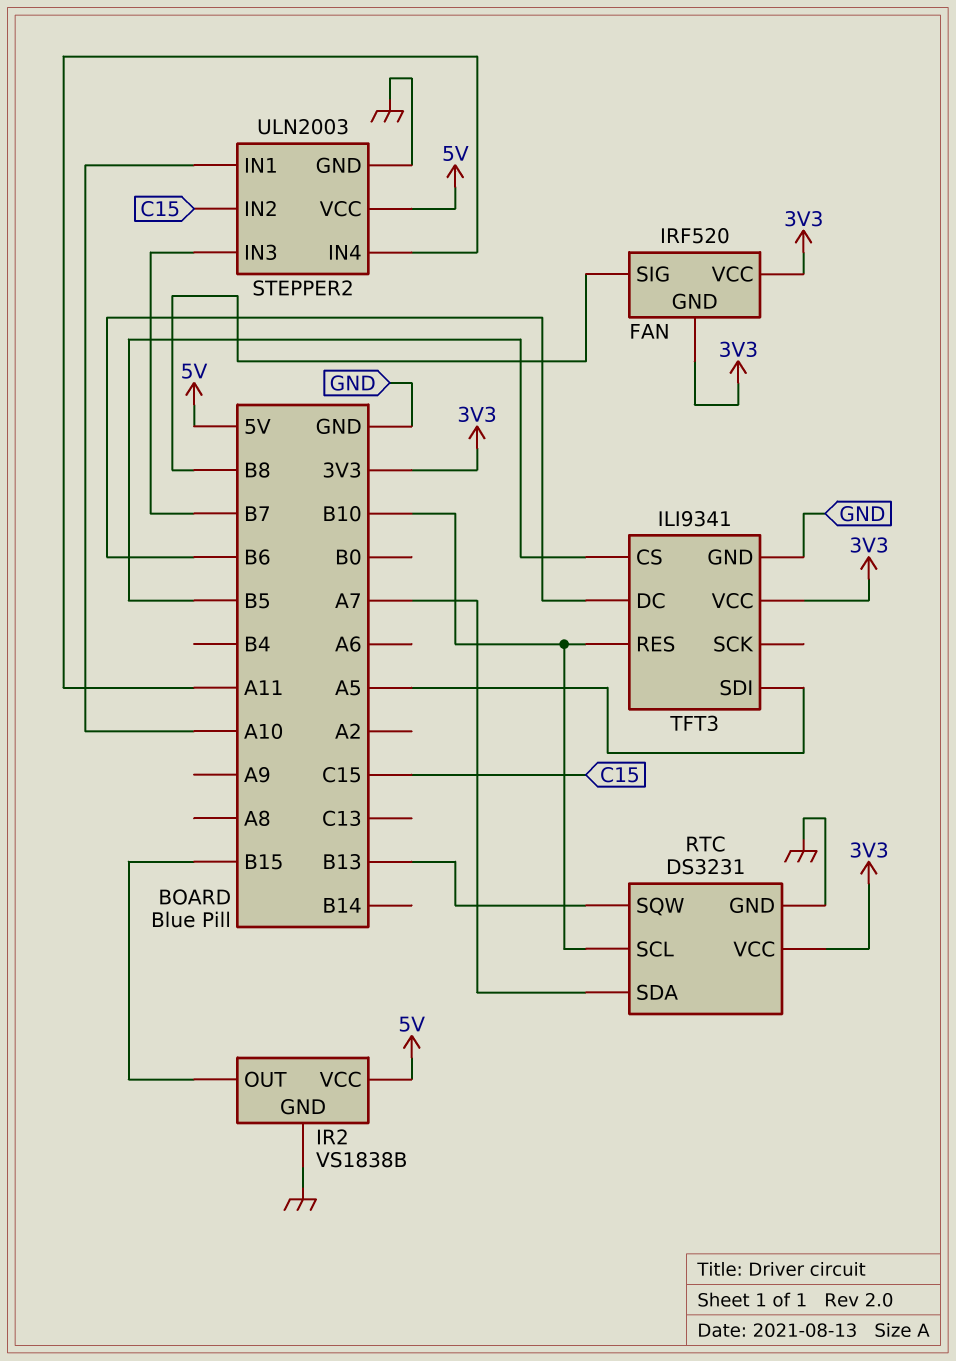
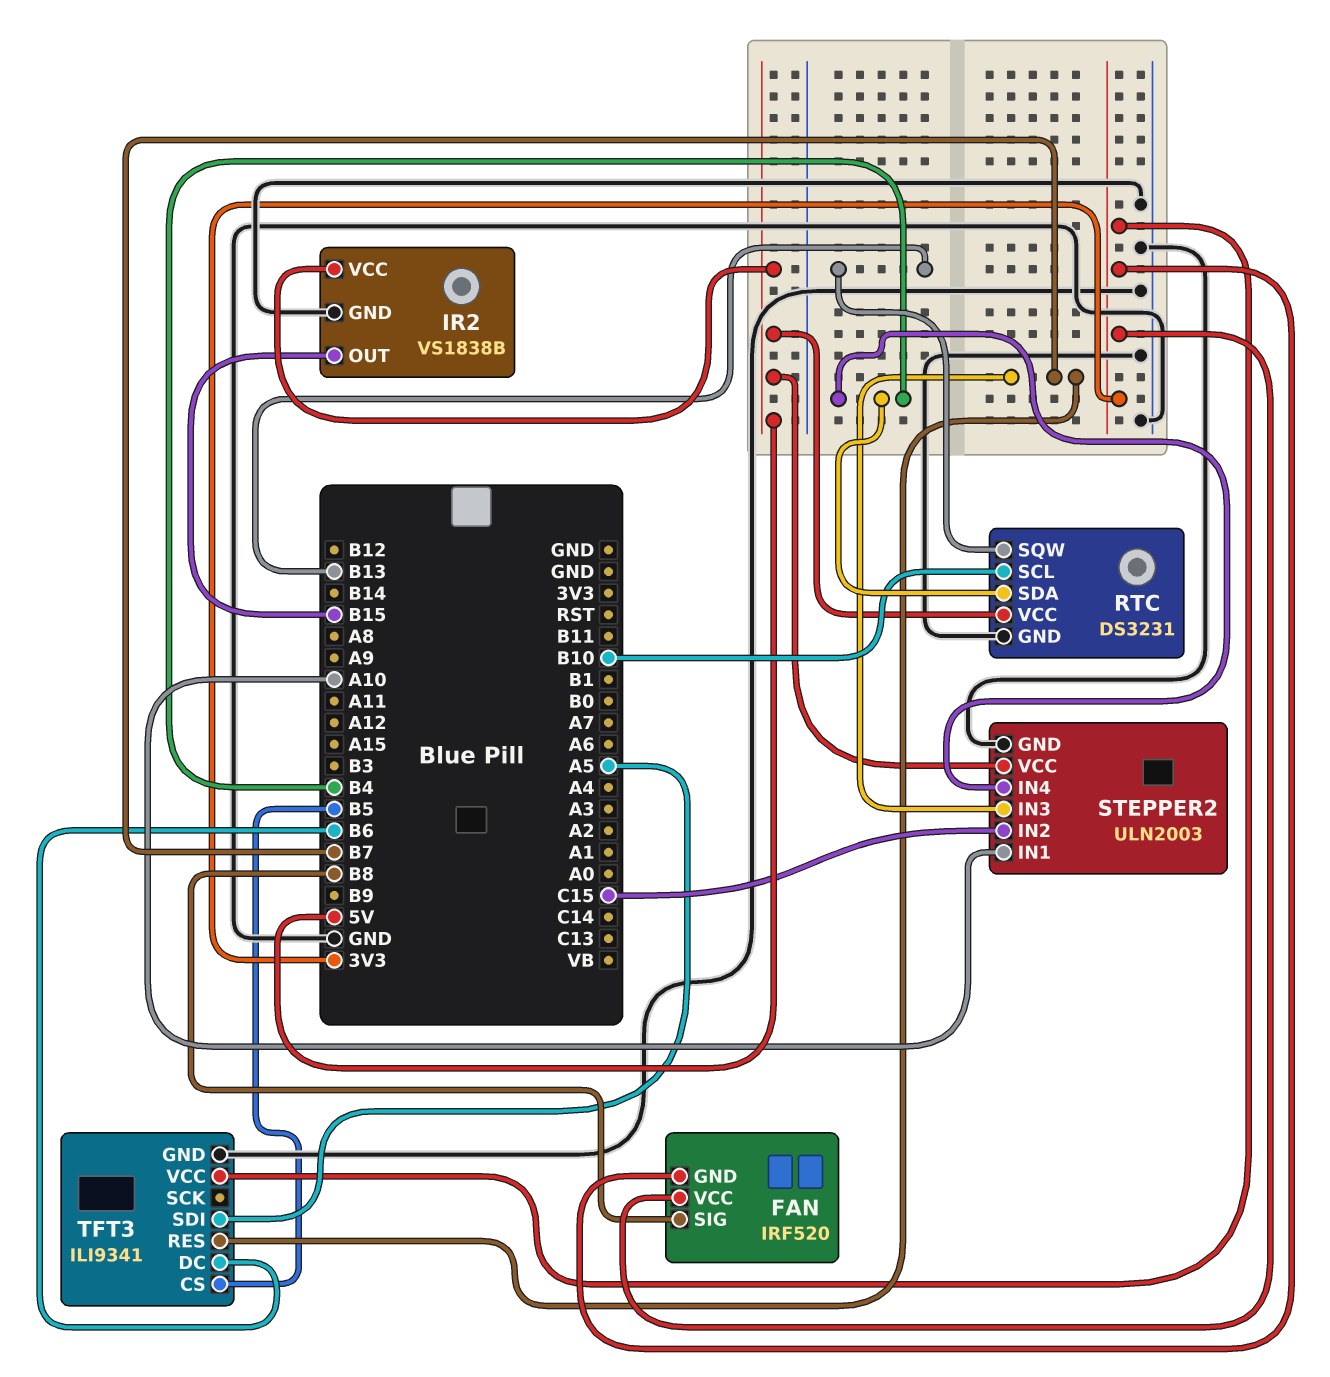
RTC pin SDA: A7 -> B4
RTC pin VCC: 3V3 -> 5V
STEPPER2 pin IN4: A11 -> B4
TFT3 pin RES: B10 -> B7

